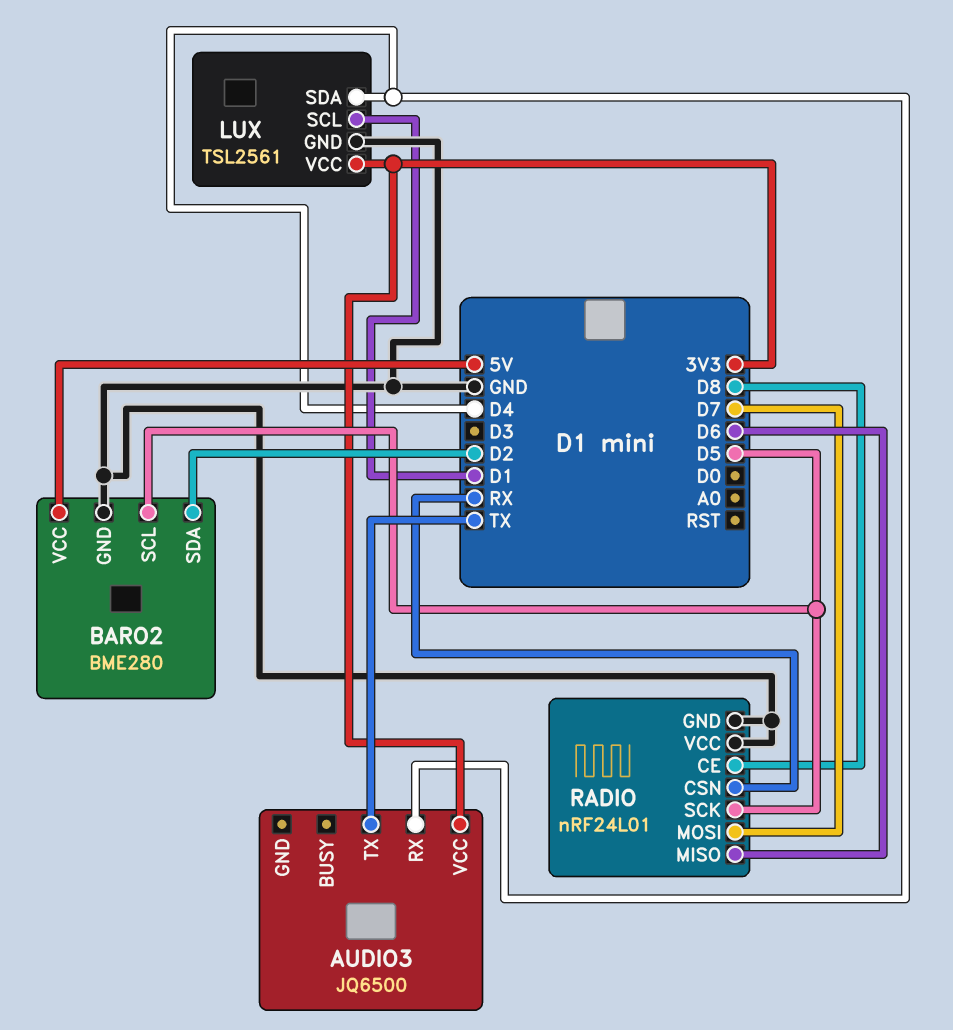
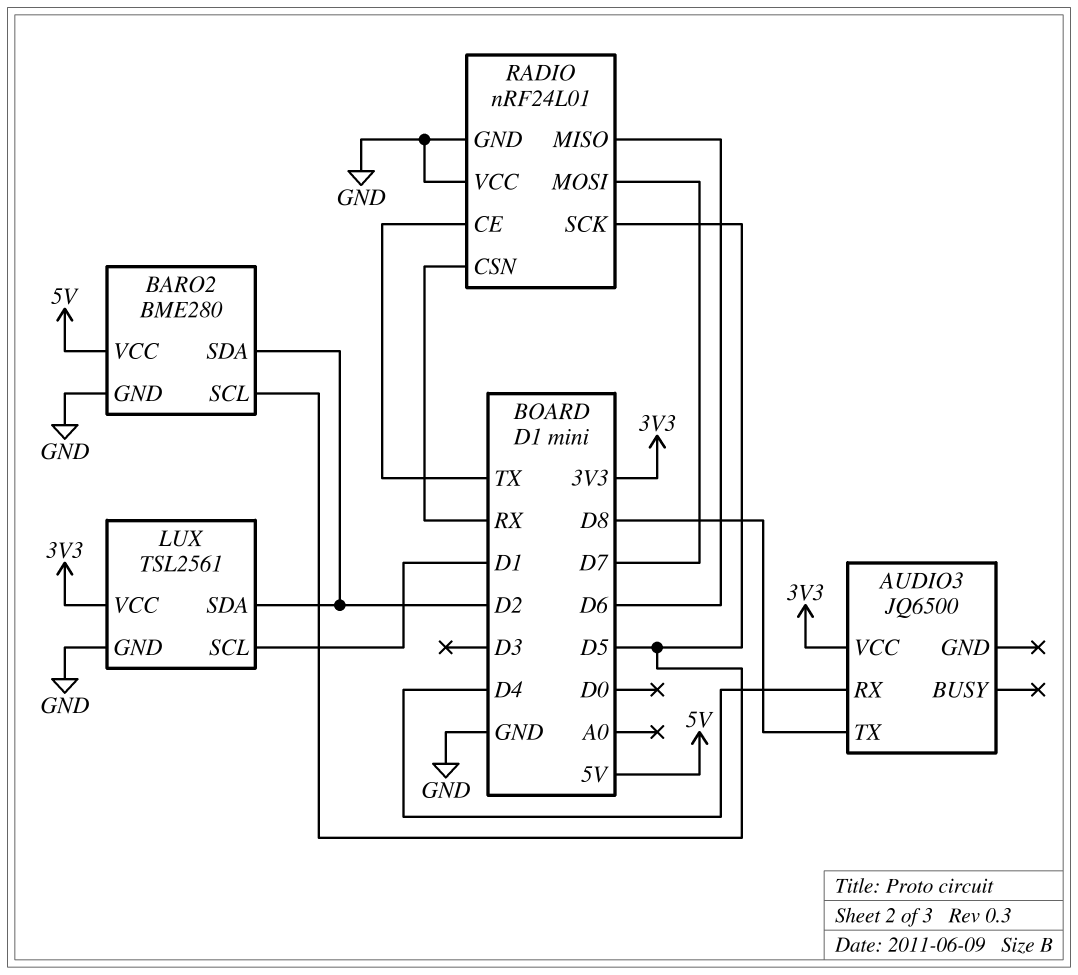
AUDIO3 pin TX: TX -> D8
LUX pin SDA: D4 -> D2
RADIO pin CE: D8 -> TX

